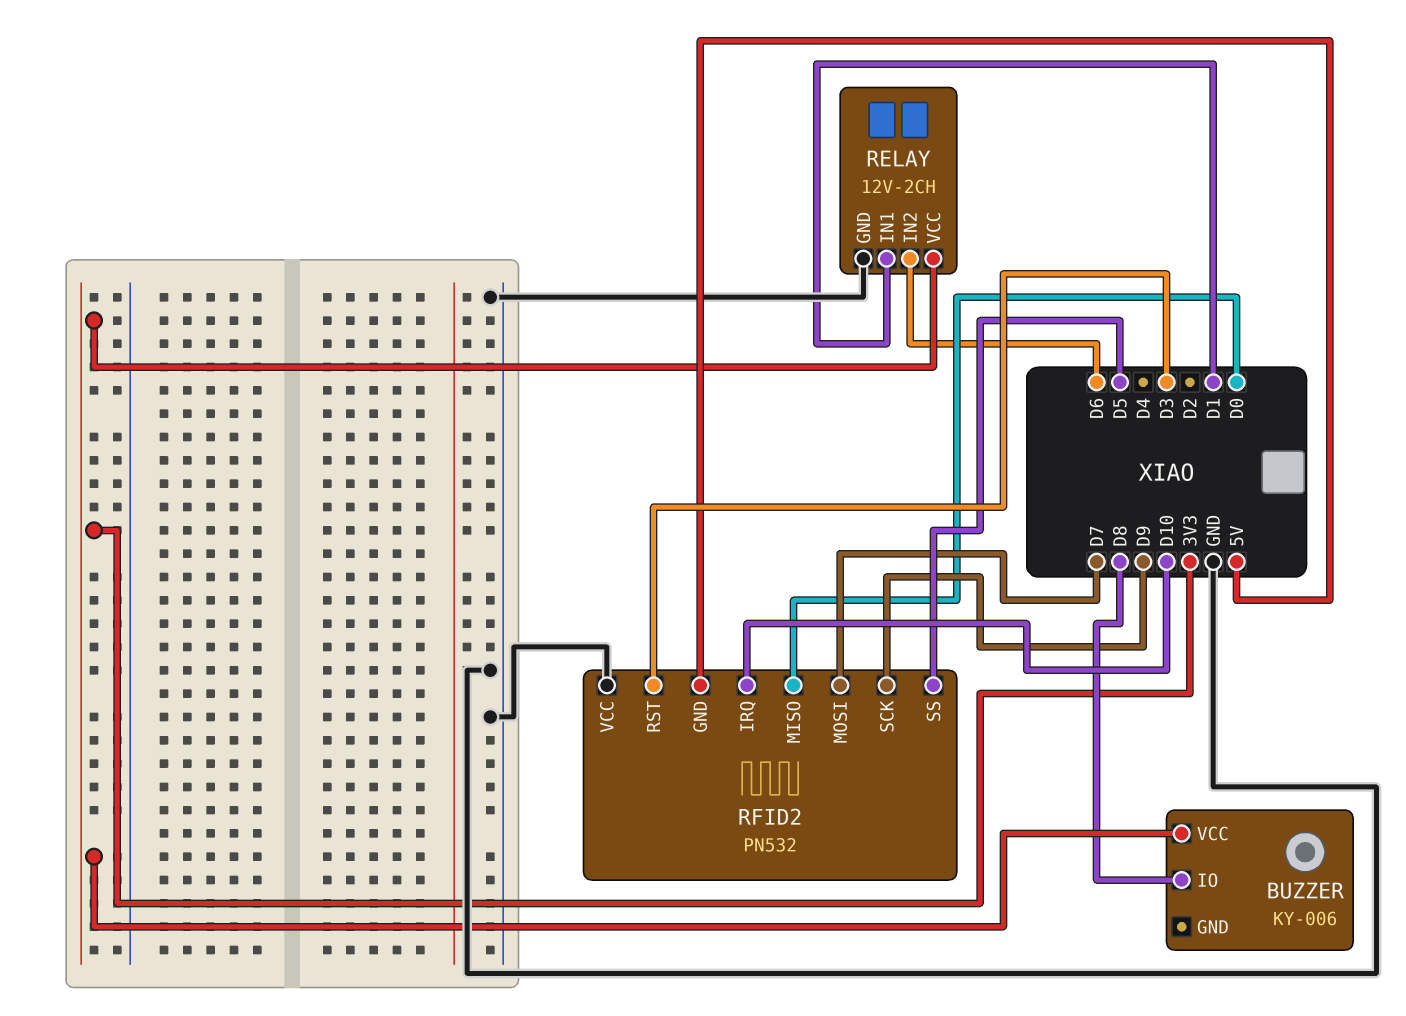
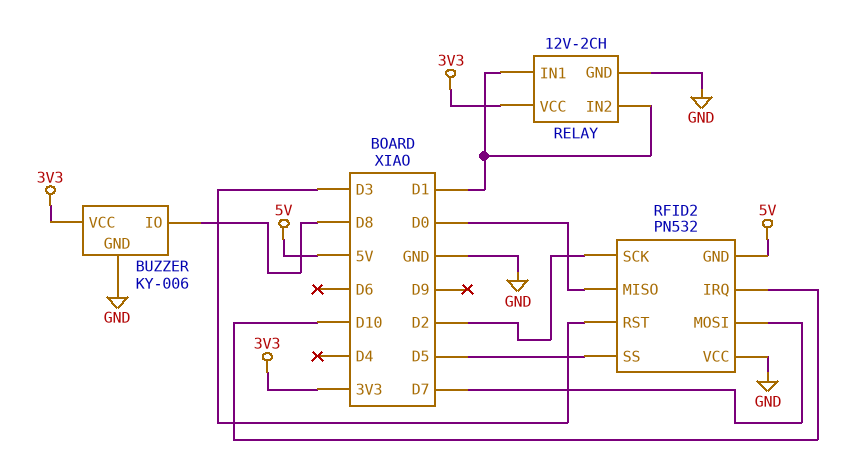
BUZZER pin GND: none -> GND
RELAY pin IN2: D6 -> D1
RFID2 pin SCK: D9 -> D2

